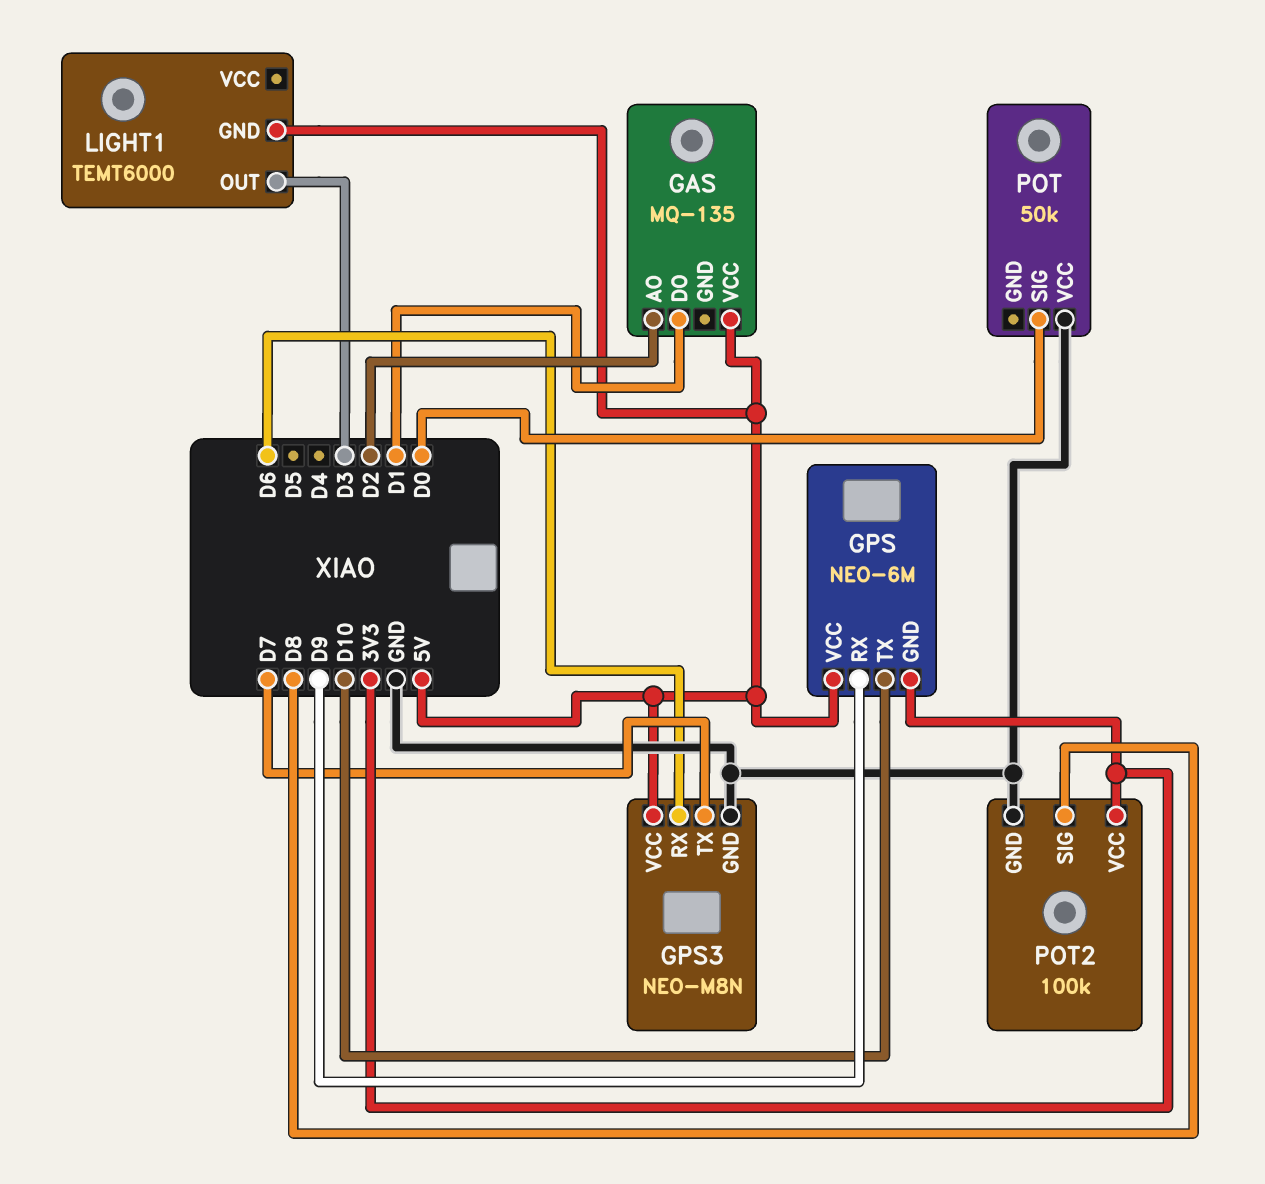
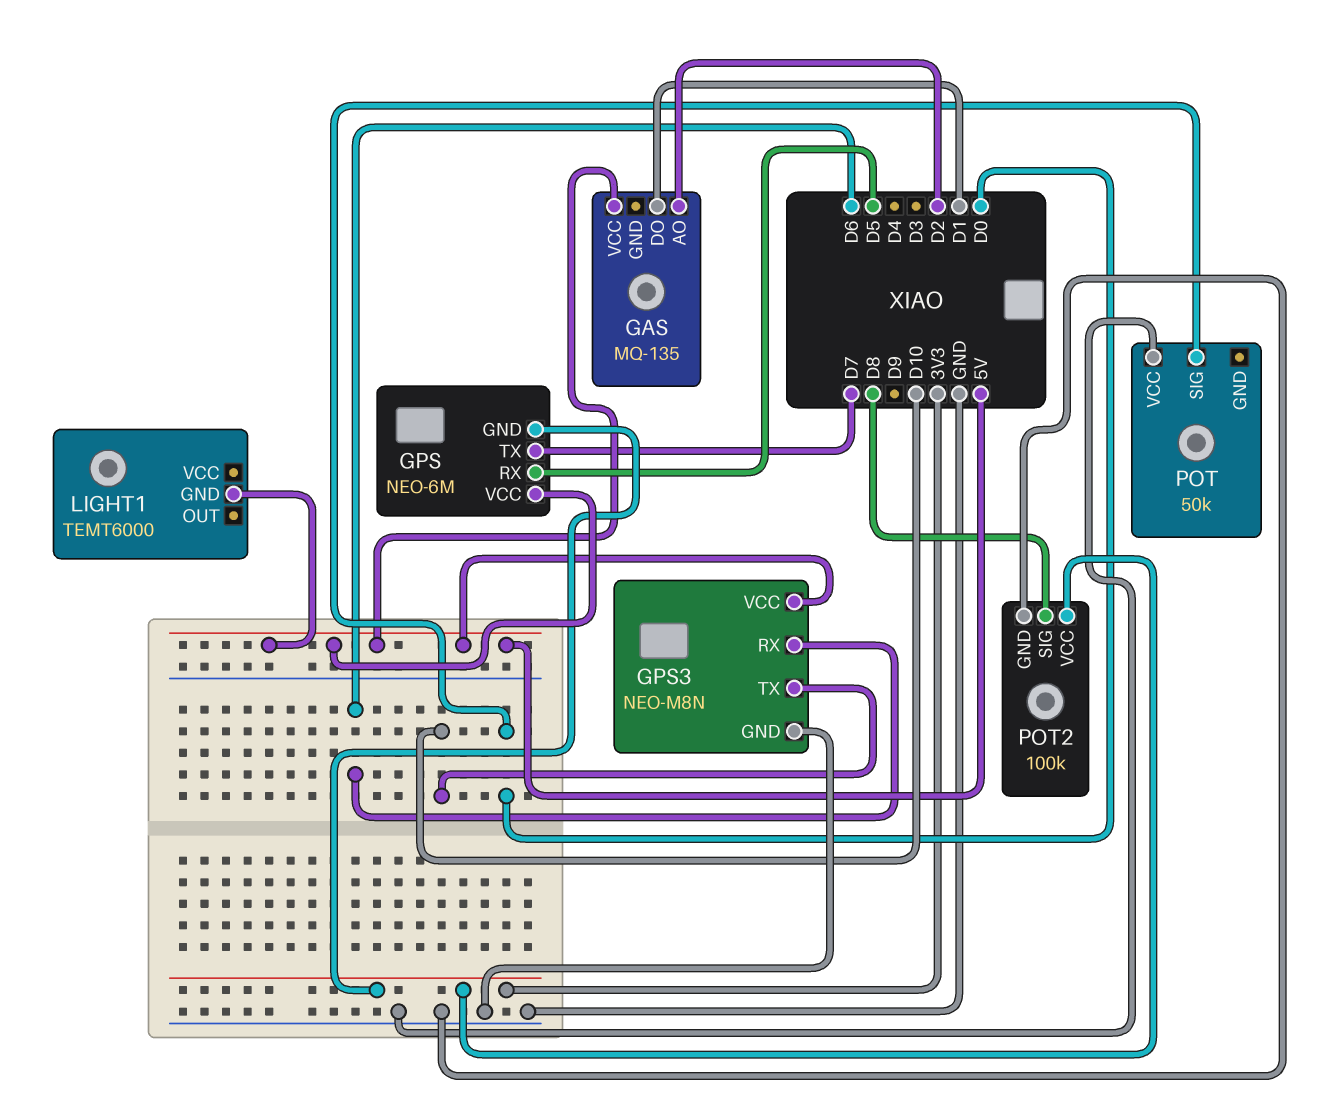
GPS pin RX: D9 -> D5
GPS pin TX: D10 -> D7
GPS3 pin TX: D7 -> D10
LIGHT1 pin OUT: D3 -> none

